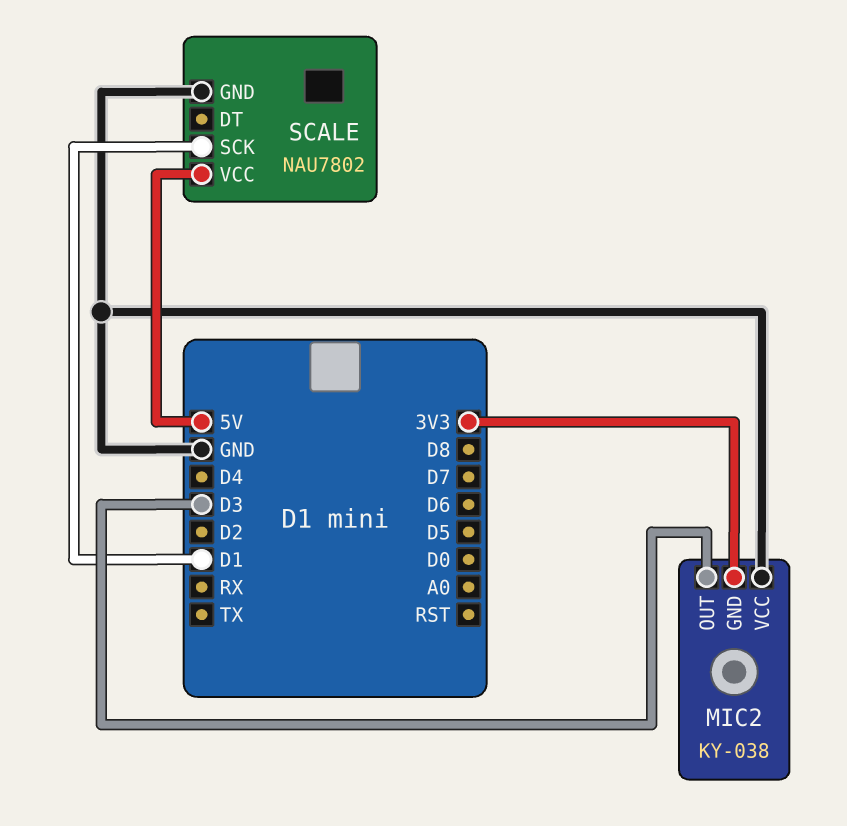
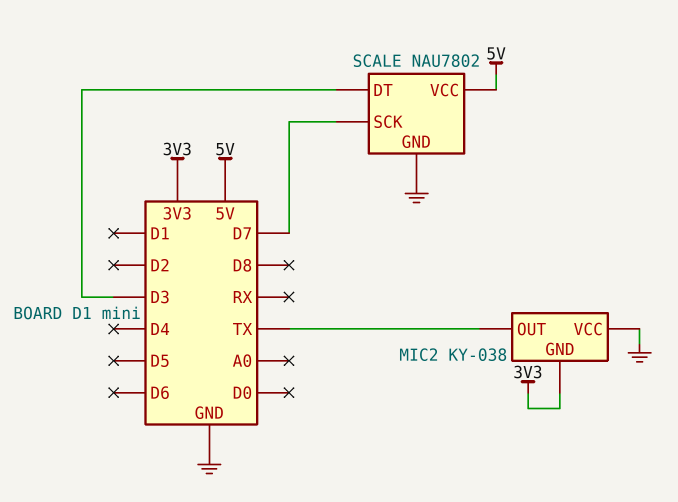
MIC2 pin OUT: D3 -> TX
SCALE pin DT: none -> D3
SCALE pin SCK: D1 -> D7

